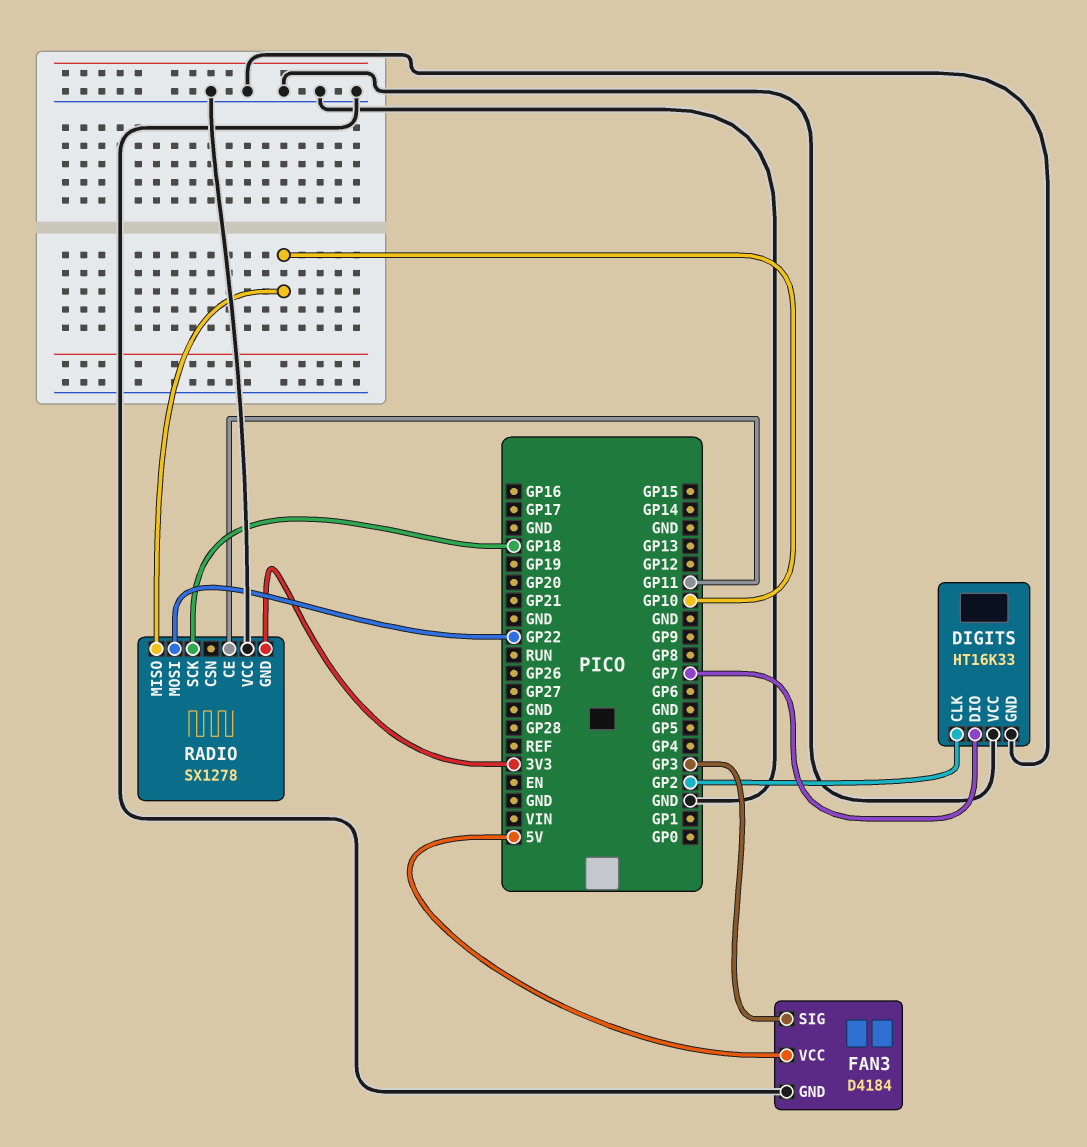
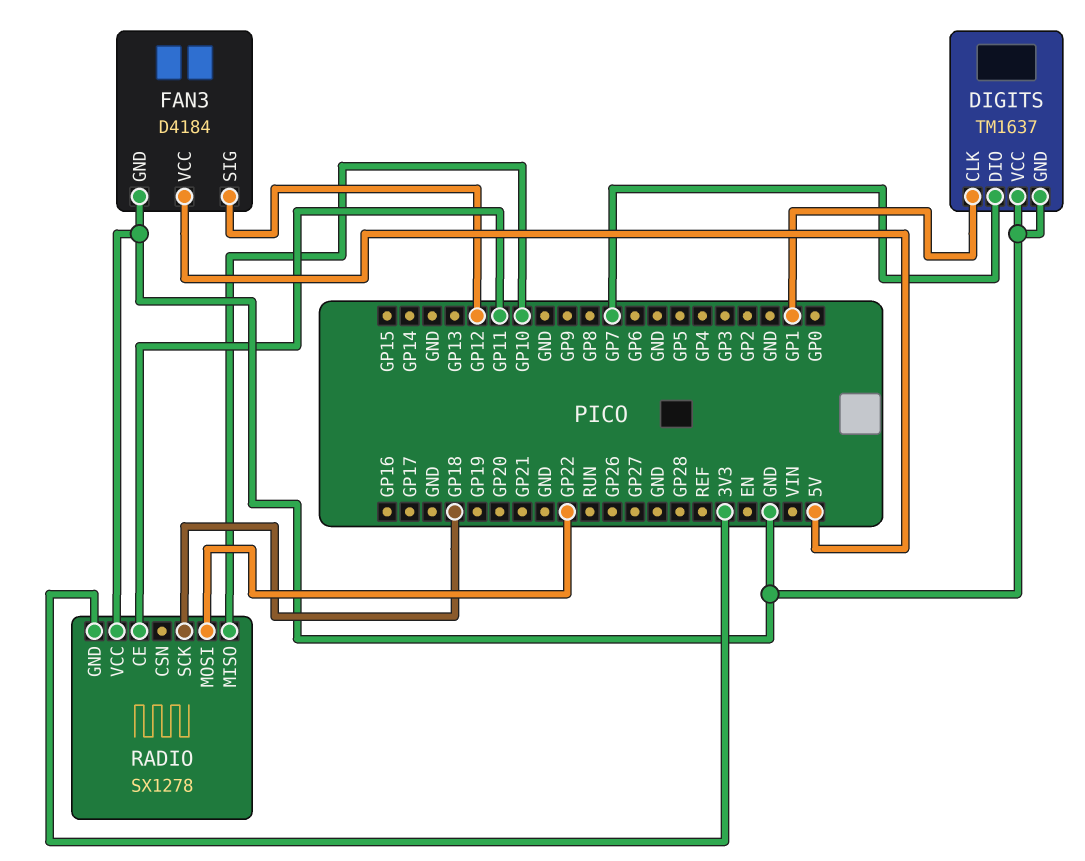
DIGITS: HT16K33 -> TM1637
DIGITS pin CLK: GP2 -> GP1
FAN3 pin SIG: GP3 -> GP12

